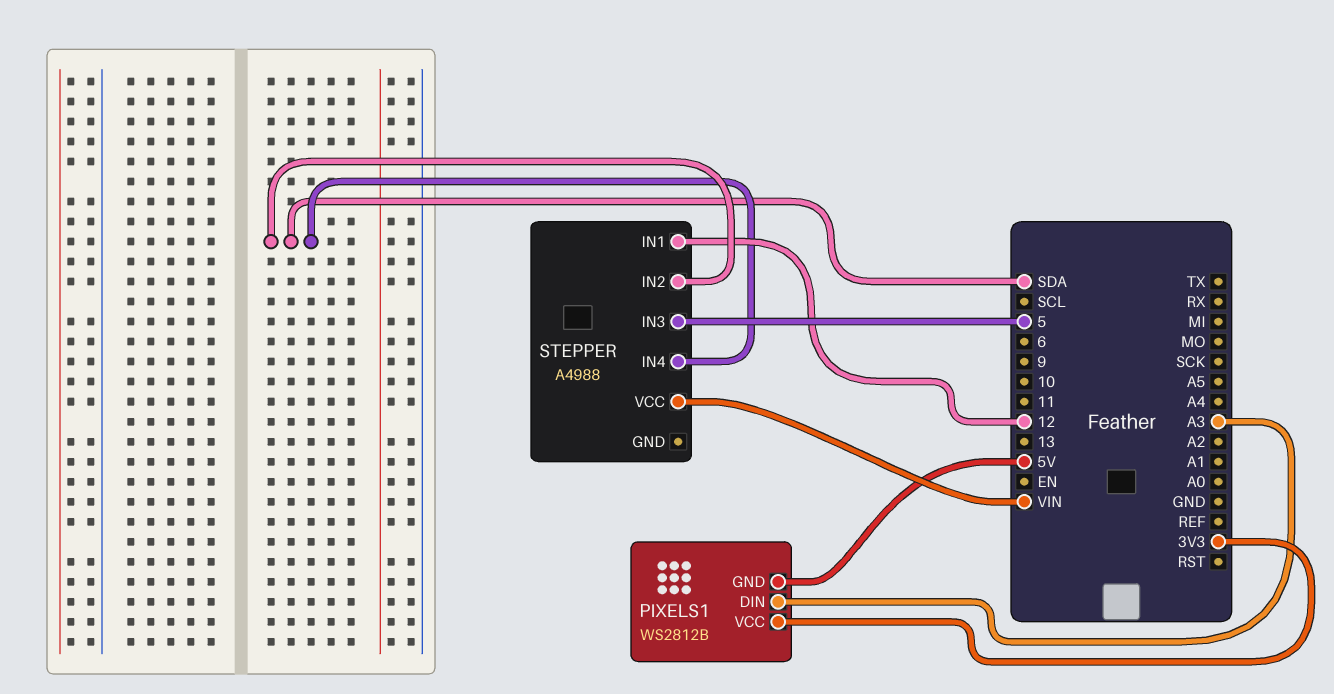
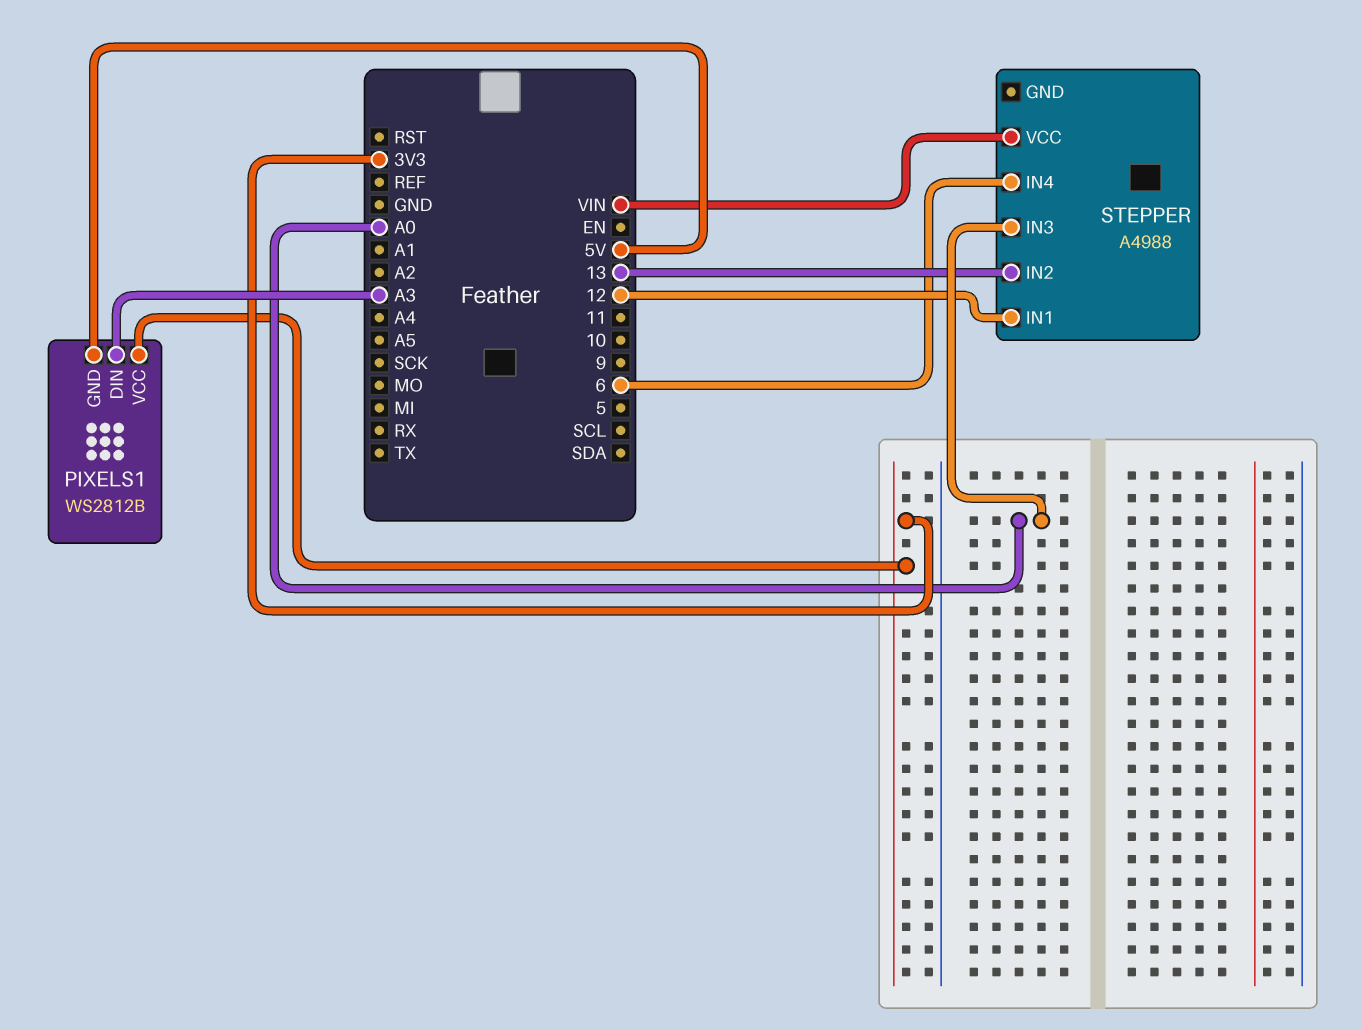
STEPPER pin IN2: SDA -> 13
STEPPER pin IN3: 5 -> A0
STEPPER pin IN4: SDA -> 6

